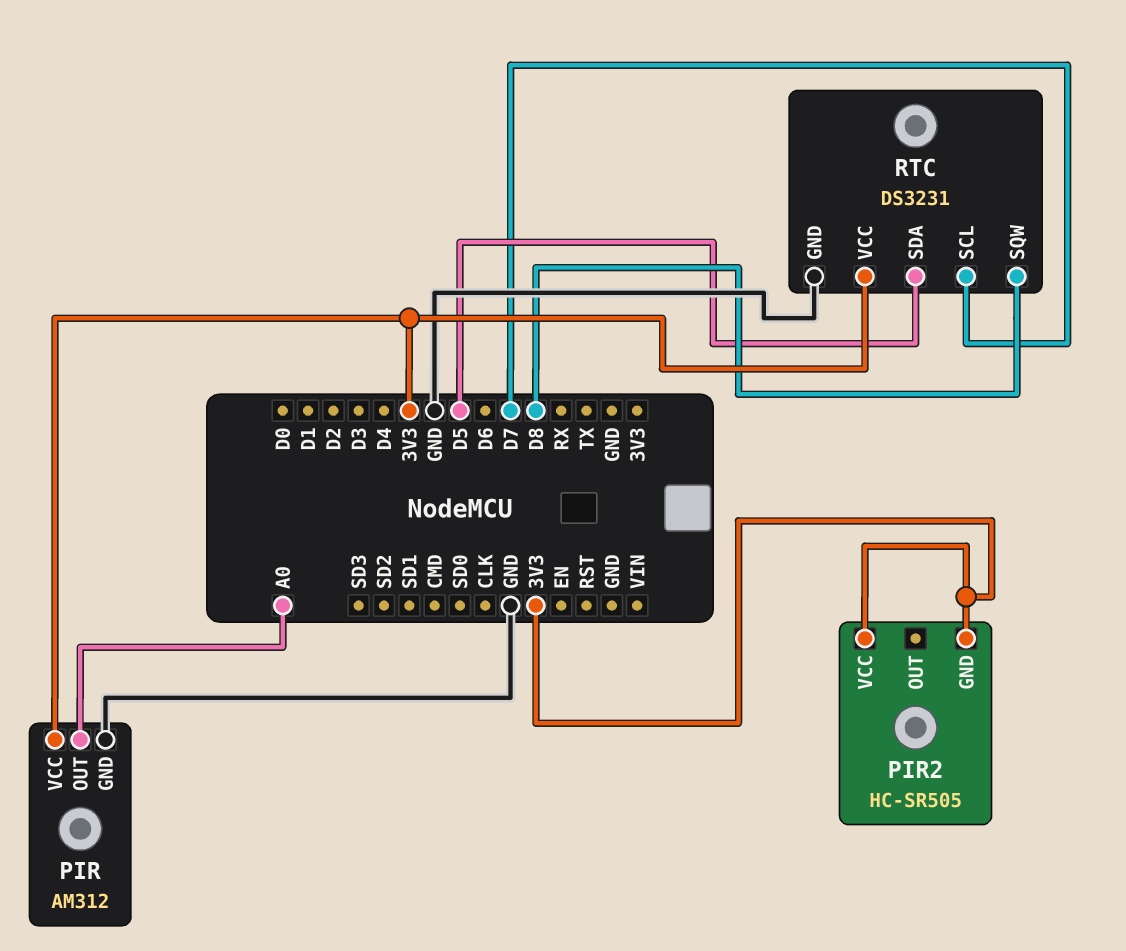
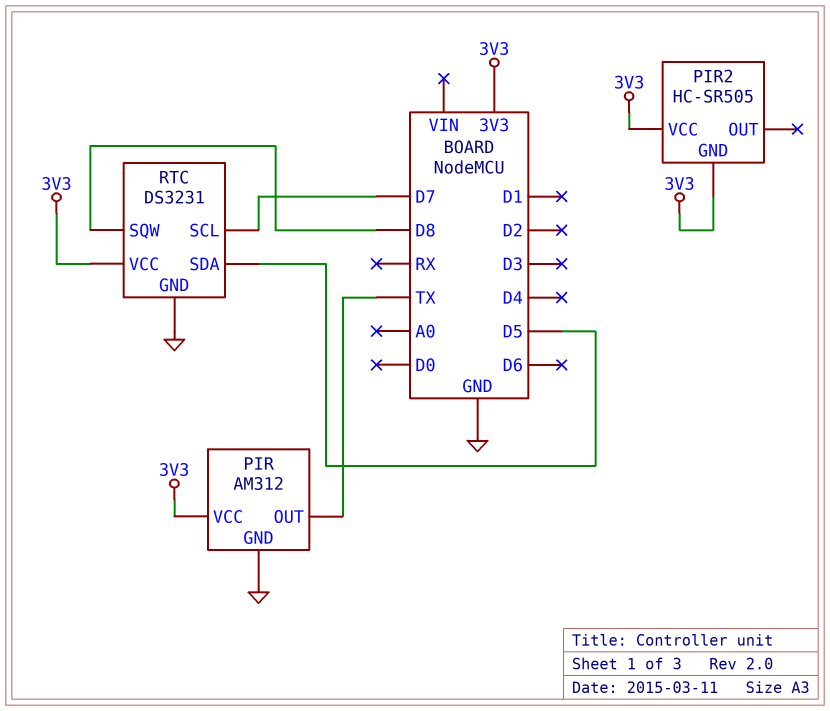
PIR pin OUT: A0 -> TX

